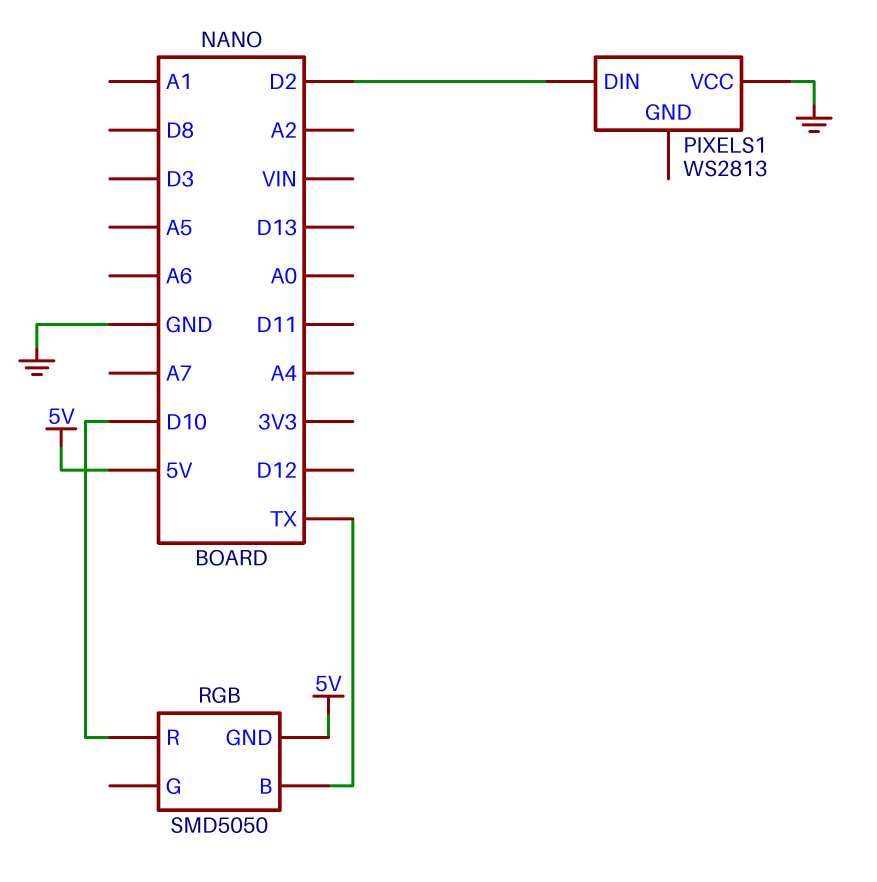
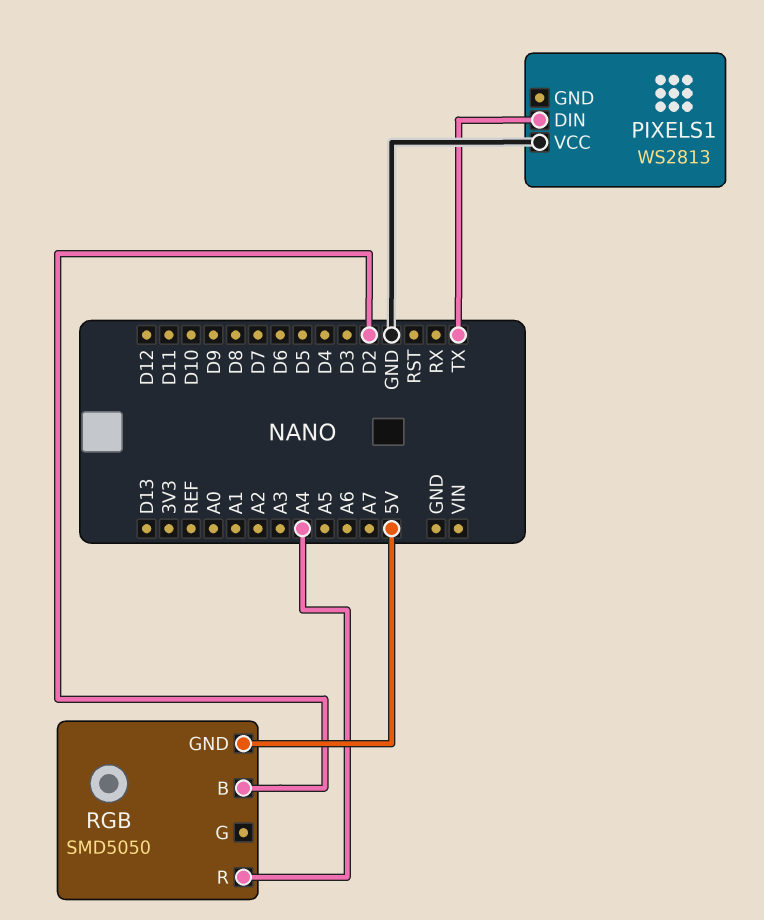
PIXELS1 pin DIN: D2 -> TX
RGB pin B: TX -> D2
RGB pin R: D10 -> A4

